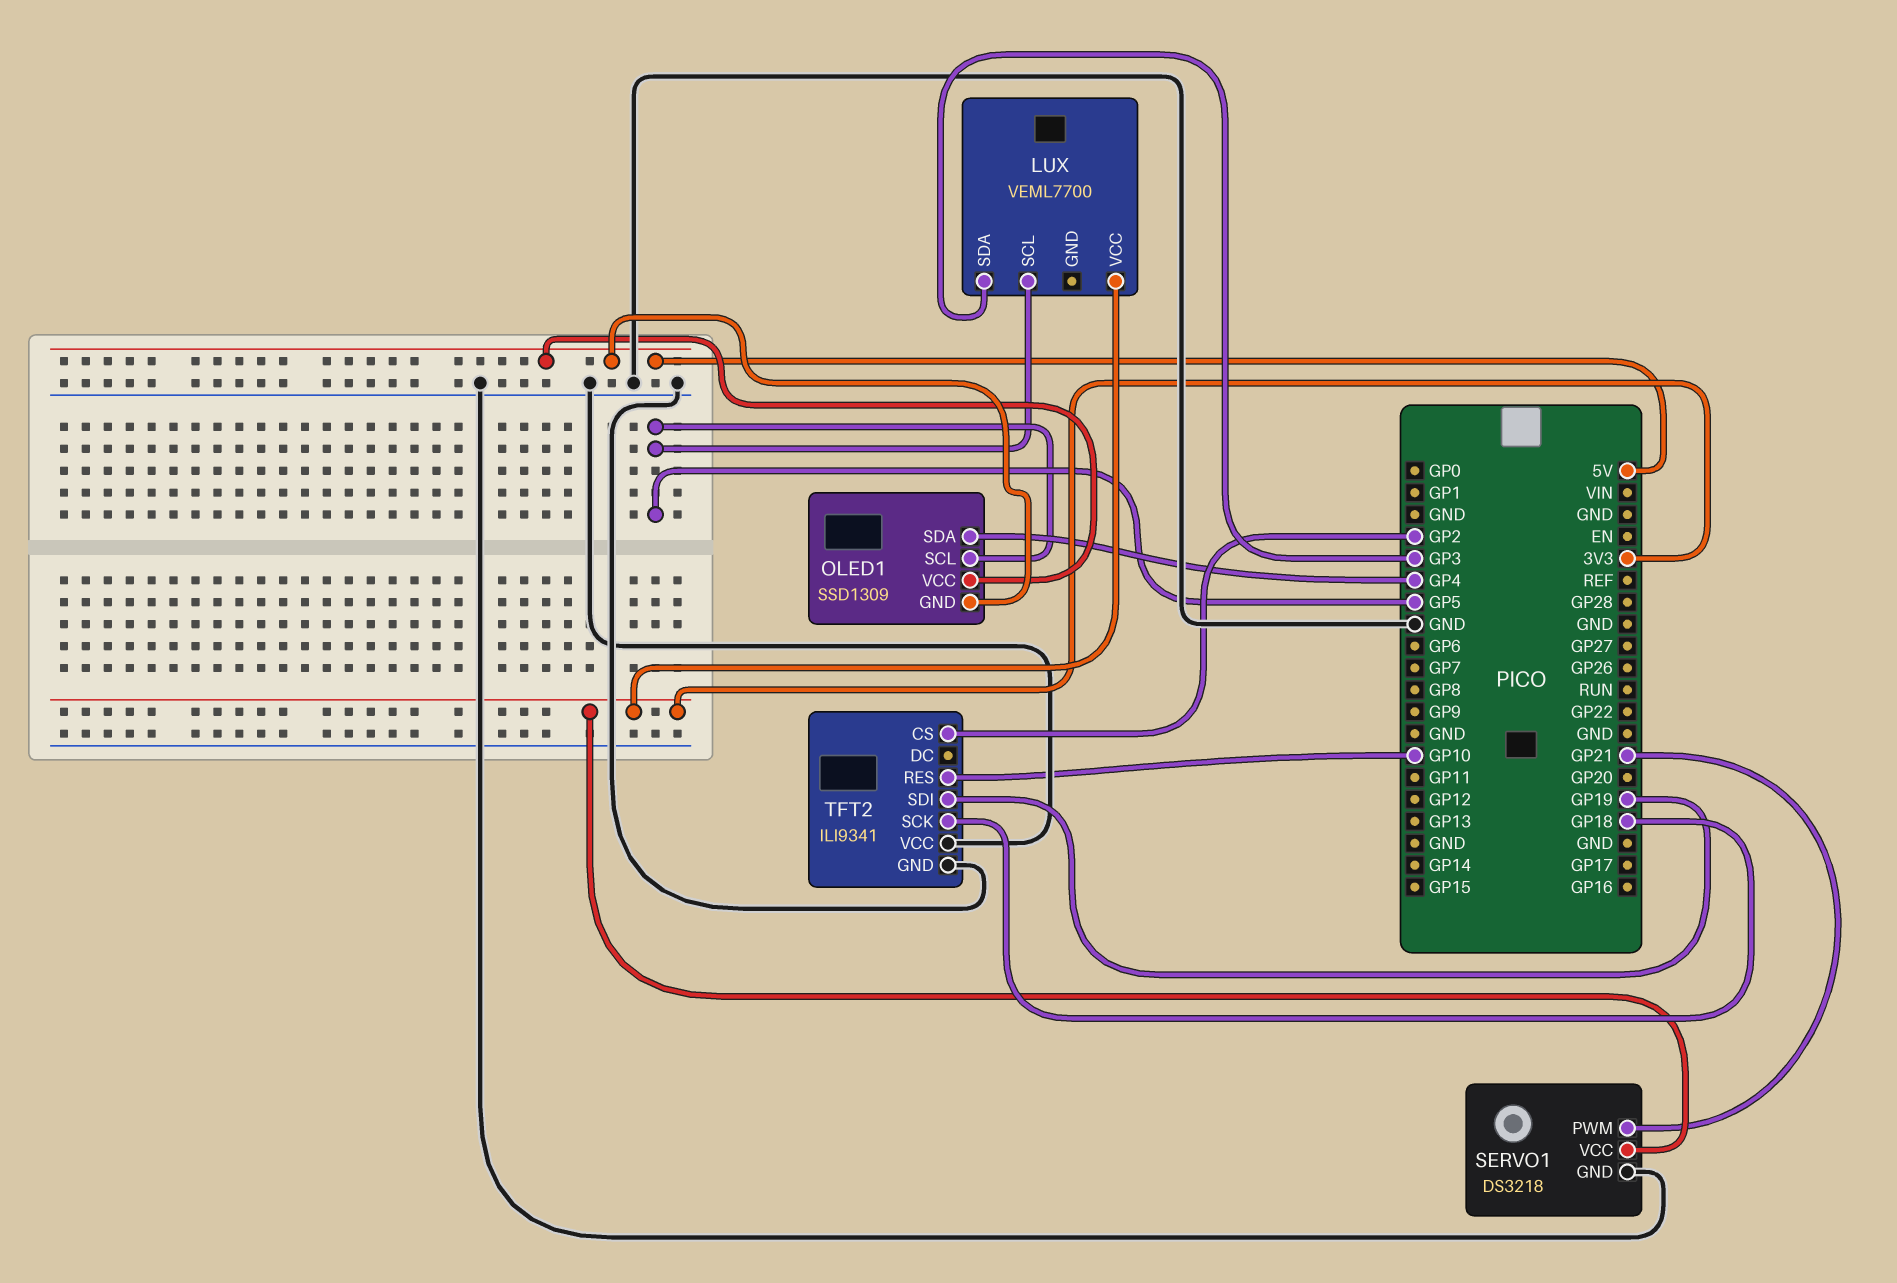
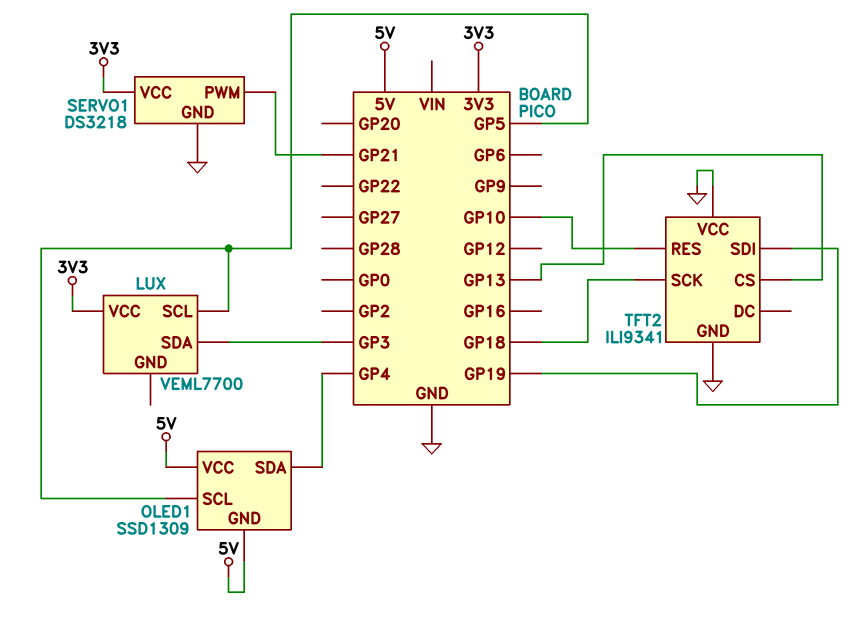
TFT2 pin CS: GP2 -> GP13

